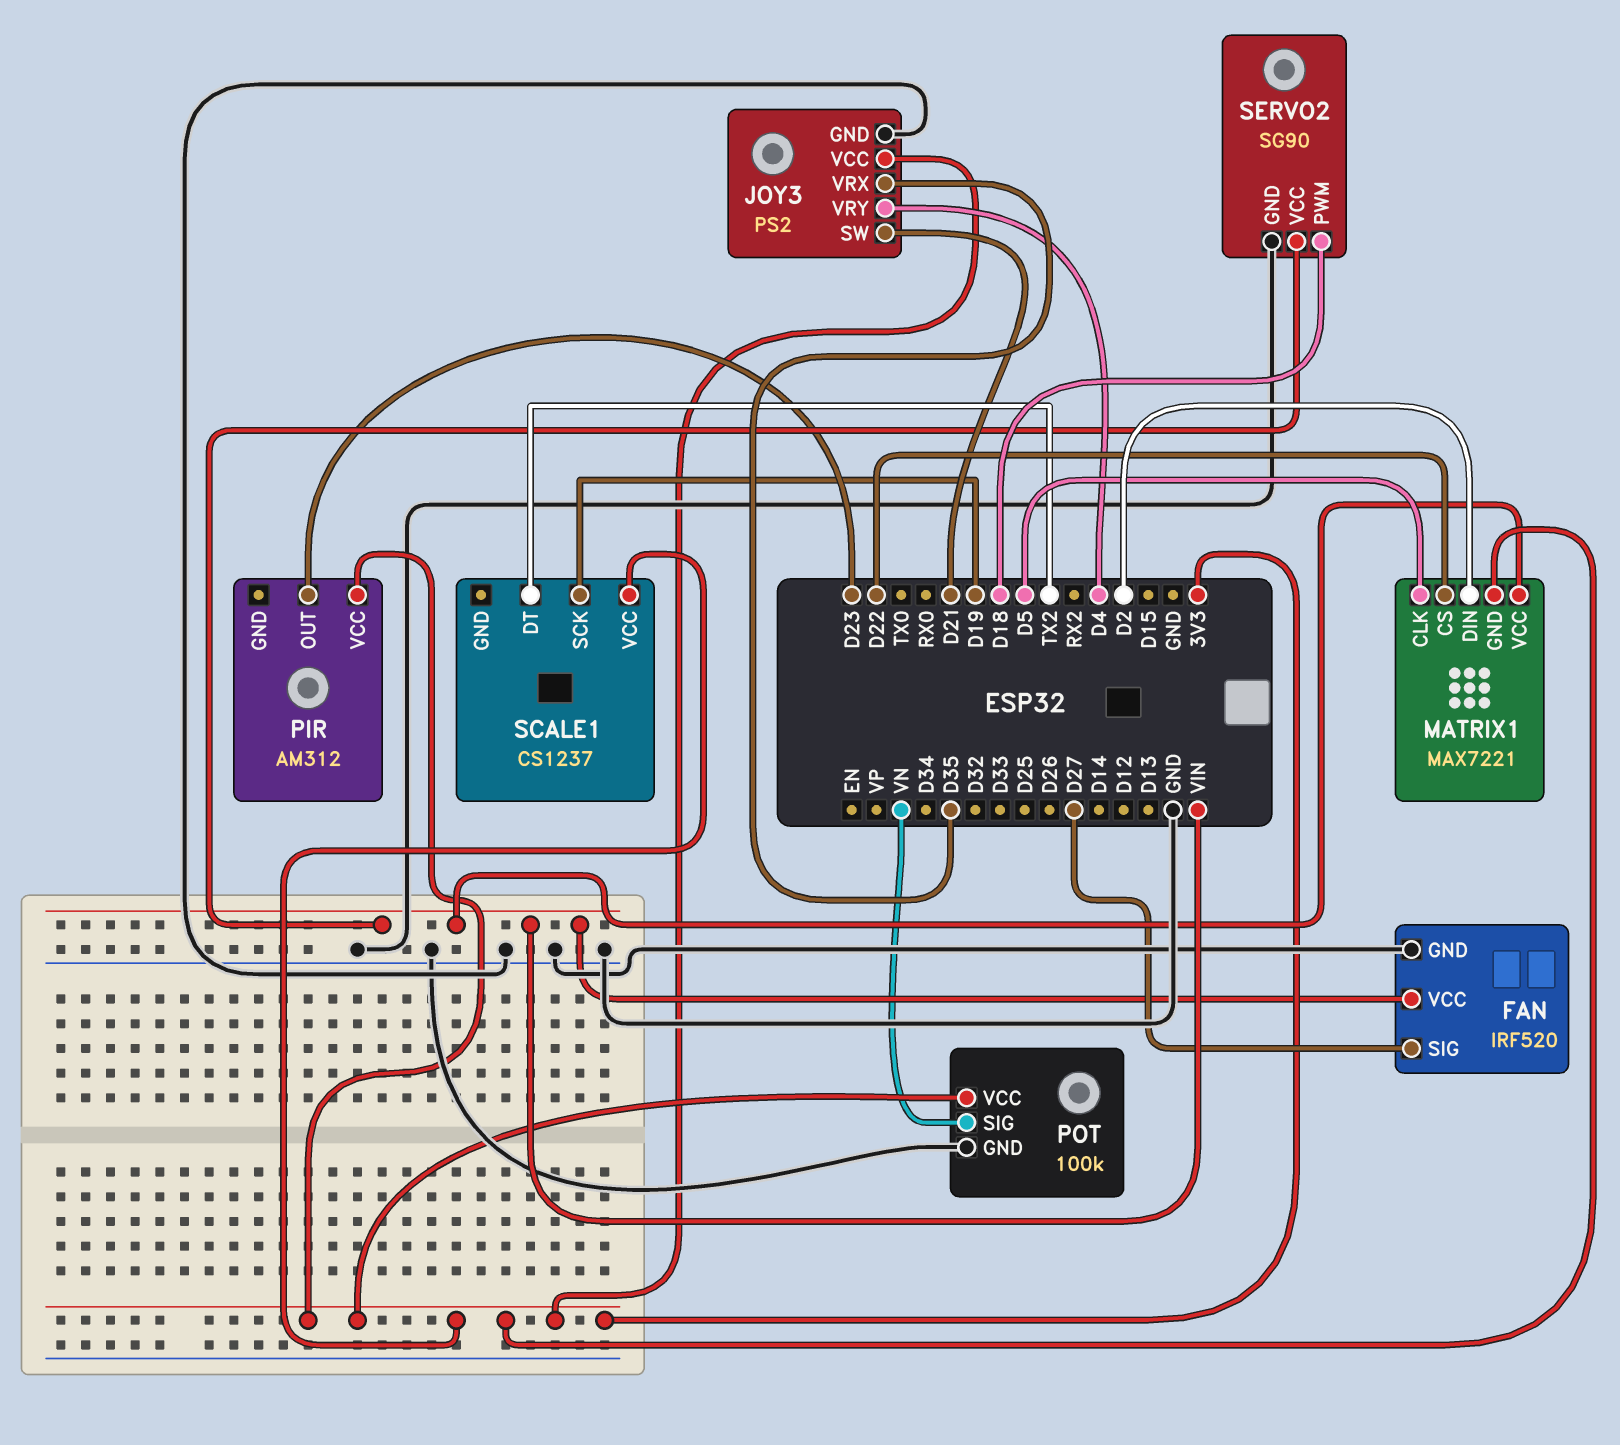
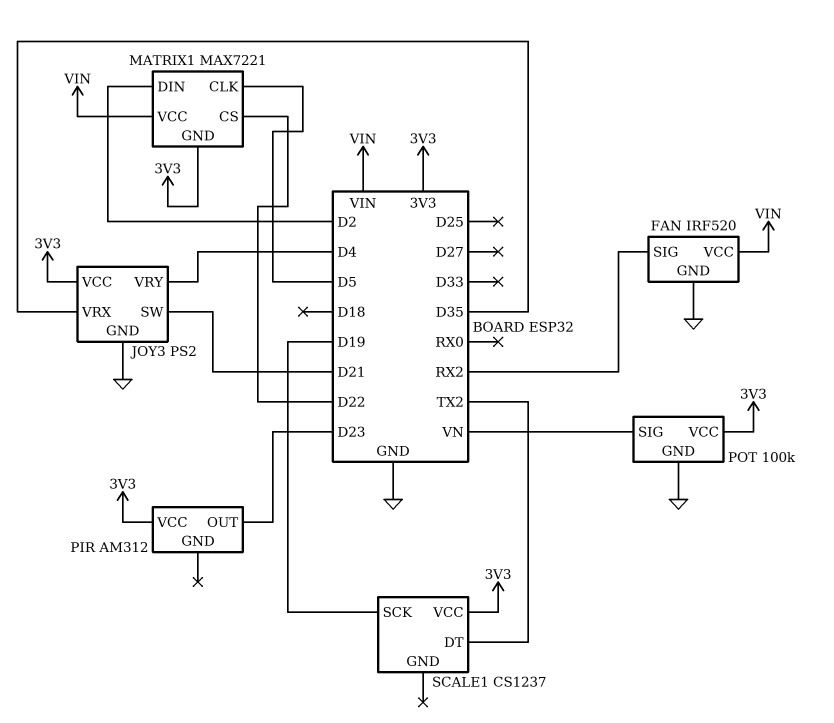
FAN pin SIG: D27 -> RX2
SERVO2: SG90 -> none
SERVO2 pin GND: GND -> none
SERVO2 pin PWM: D18 -> none
SERVO2 pin VCC: VIN -> none

